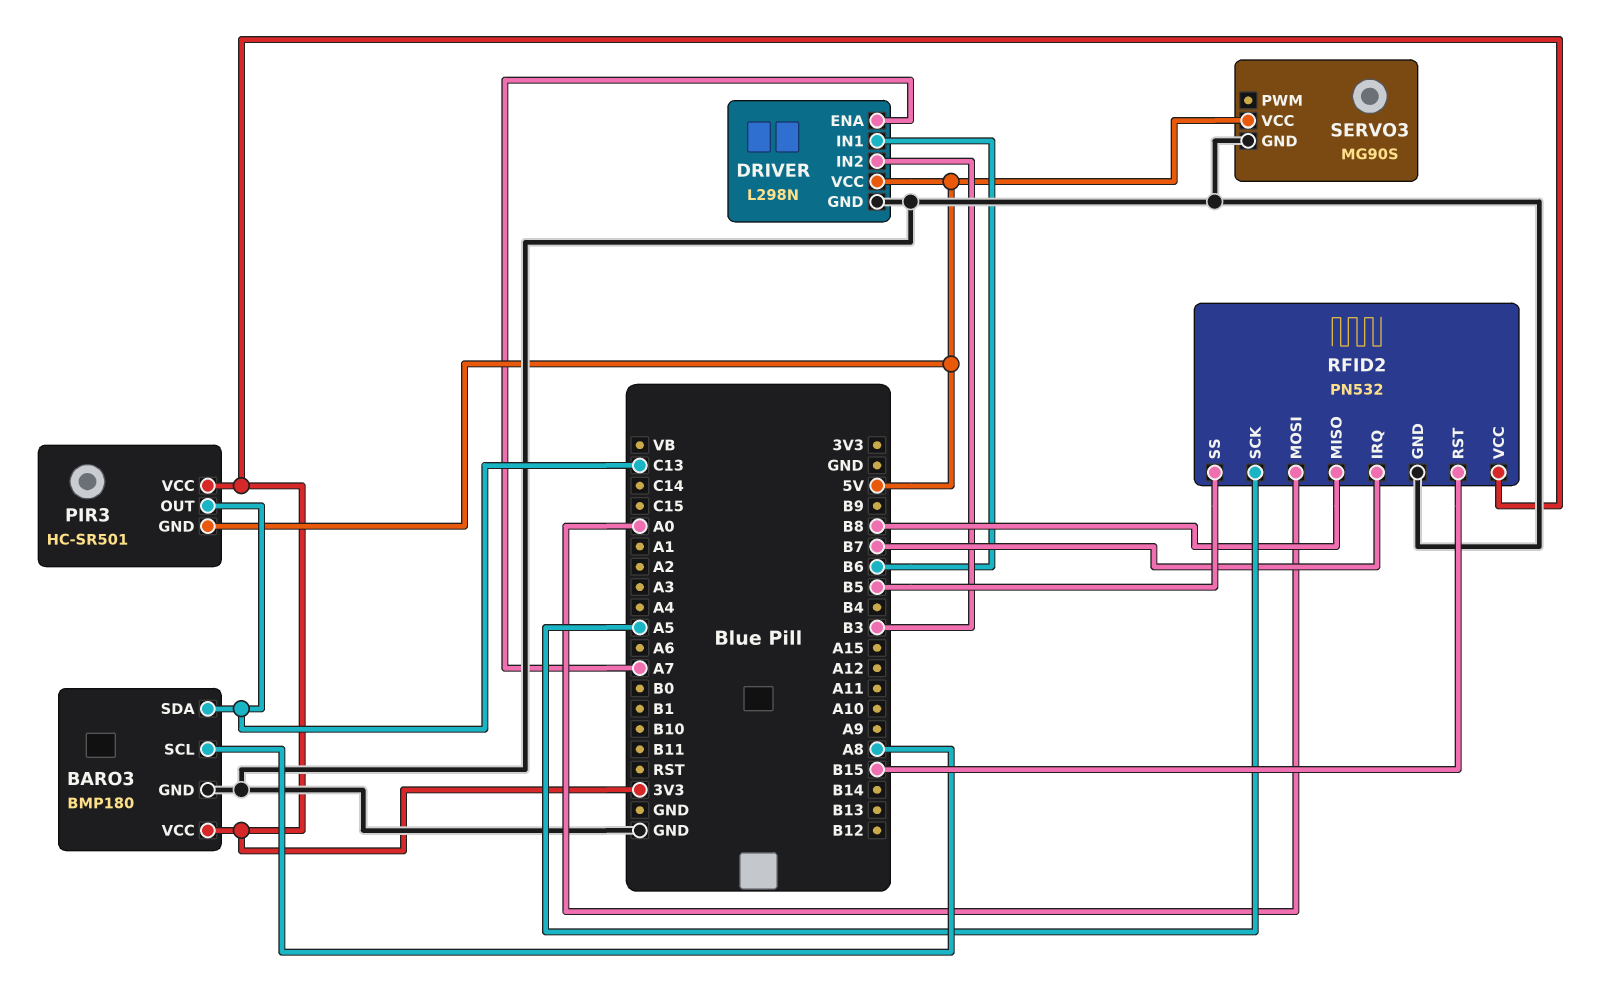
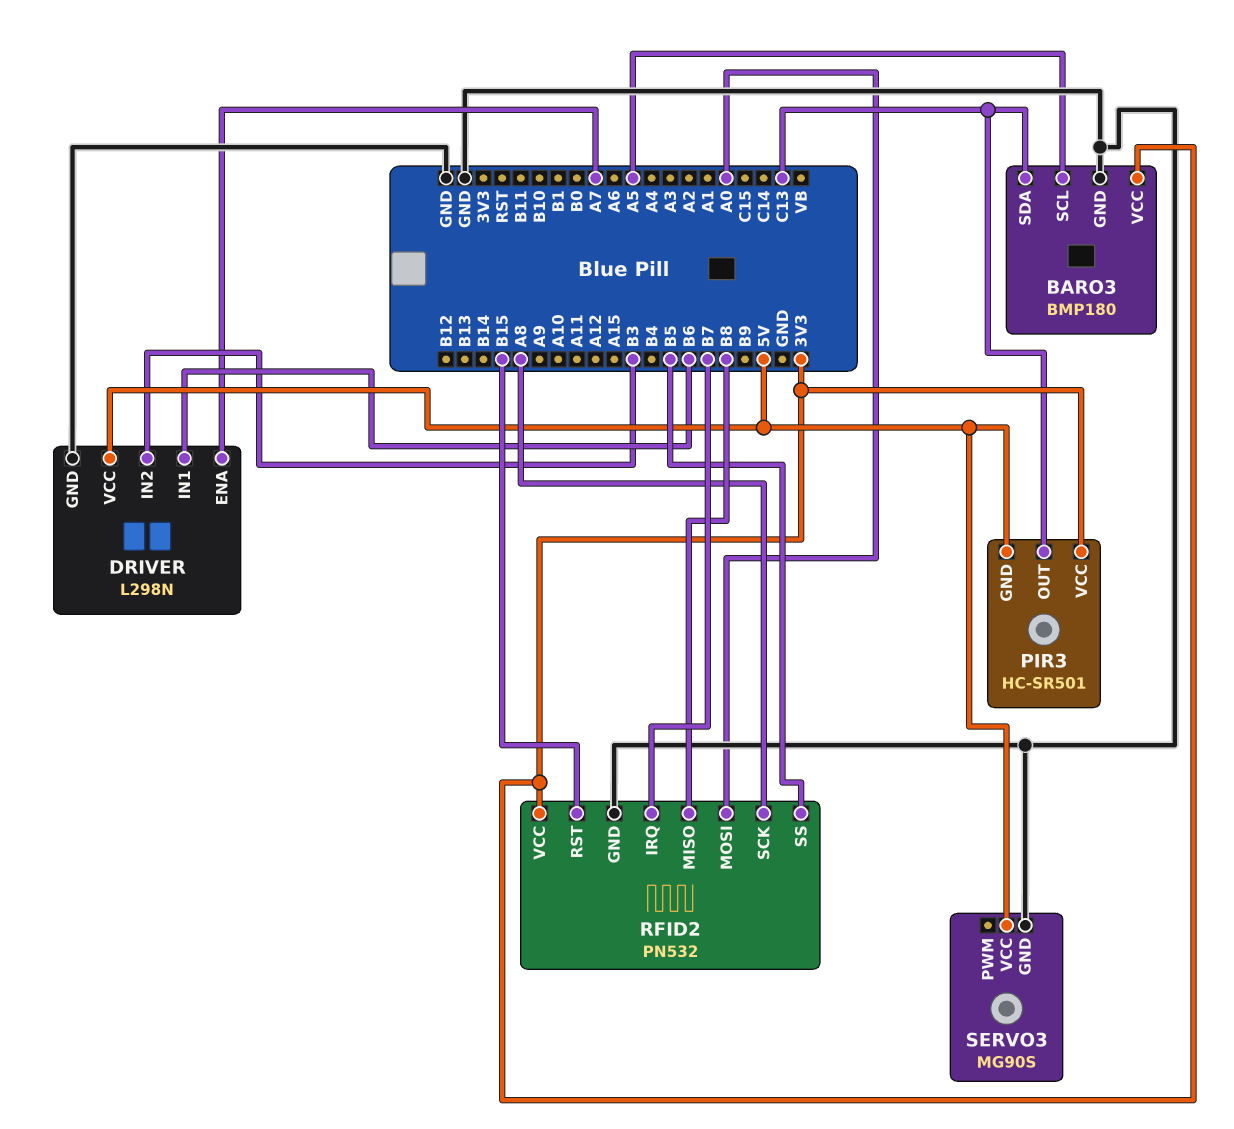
BARO3 pin SCL: A8 -> A5
RFID2 pin SCK: A5 -> A8

